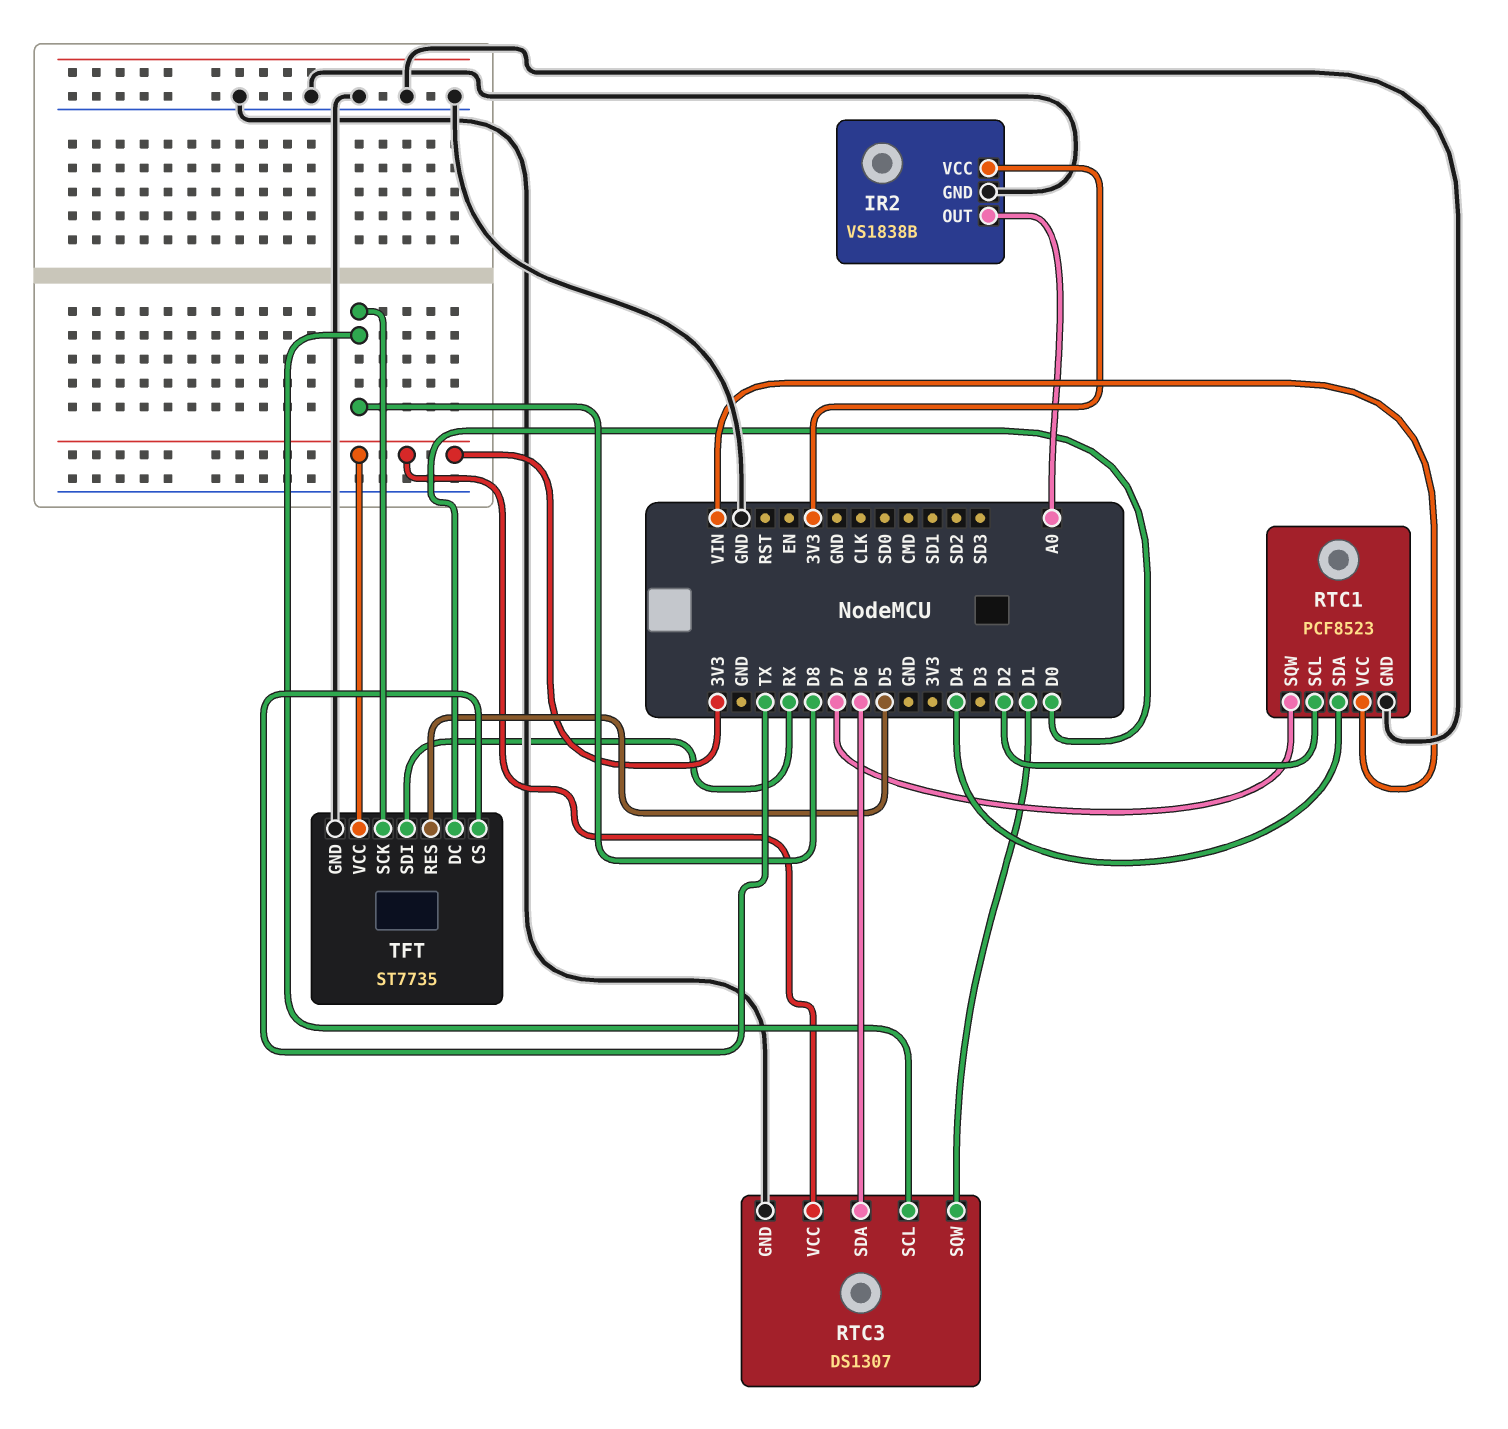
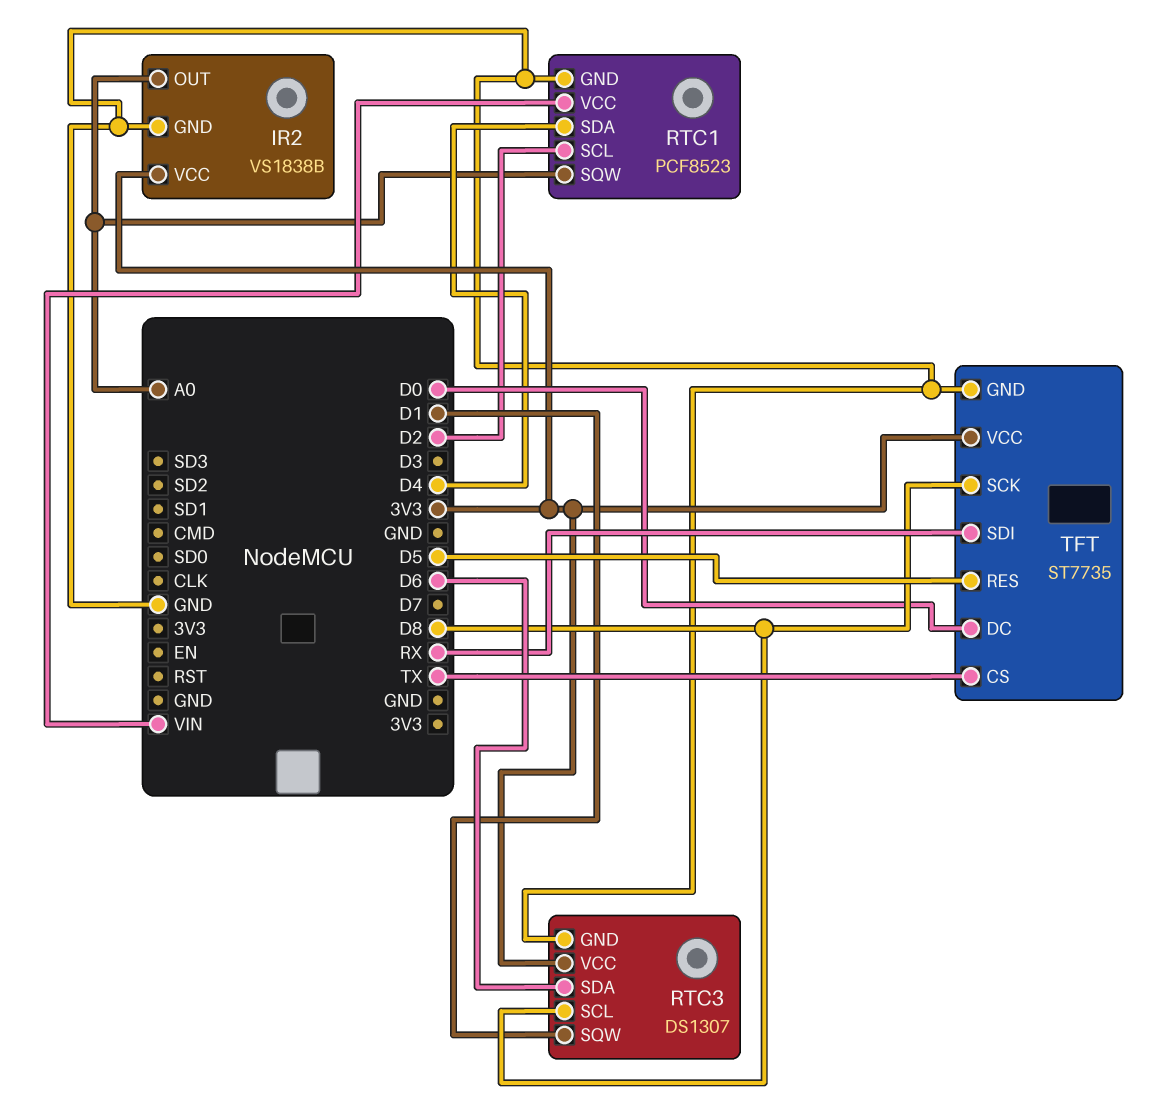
RTC1 pin SQW: D7 -> A0

